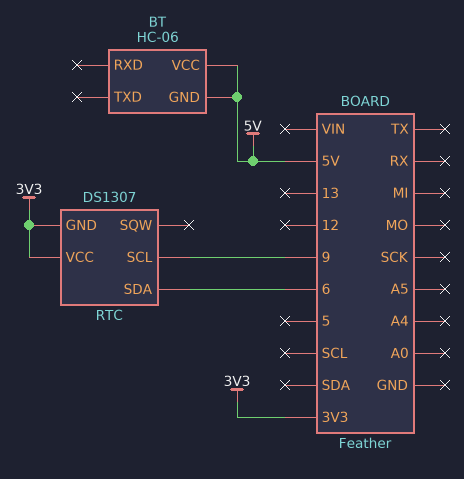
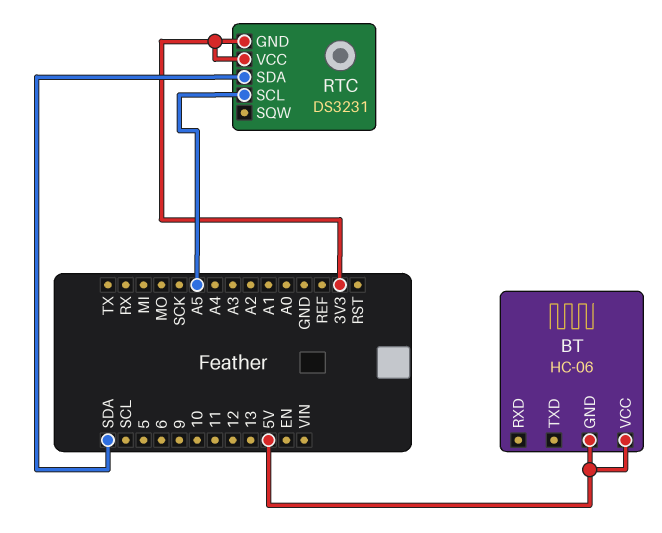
RTC: DS1307 -> DS3231
RTC pin SCL: 9 -> A5
RTC pin SDA: 6 -> SDA

